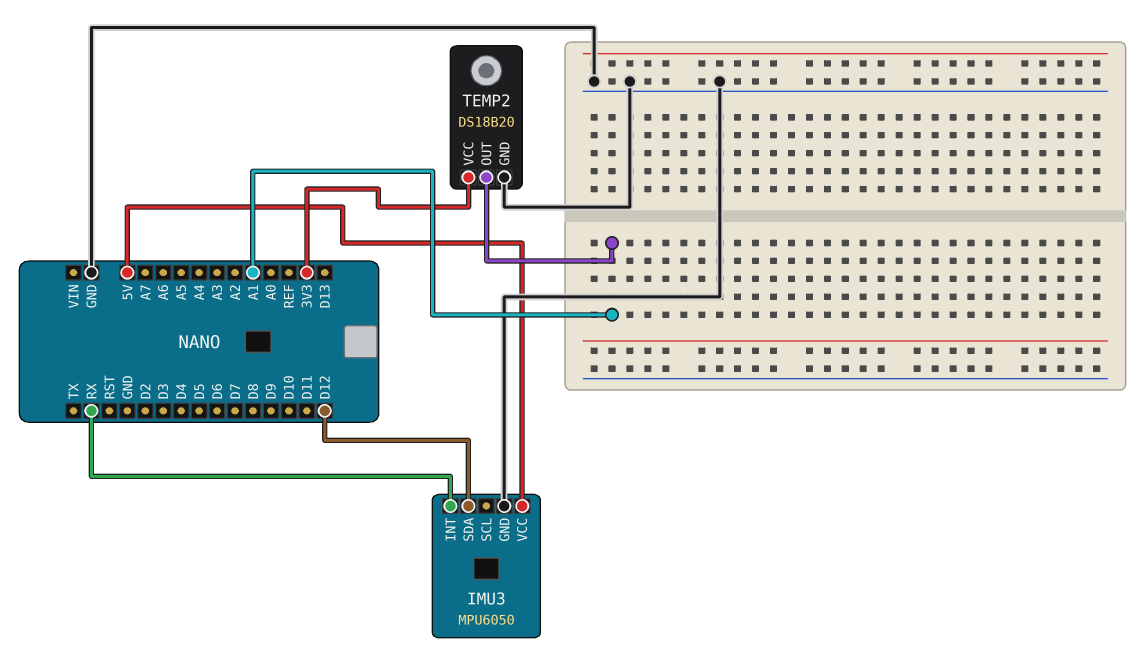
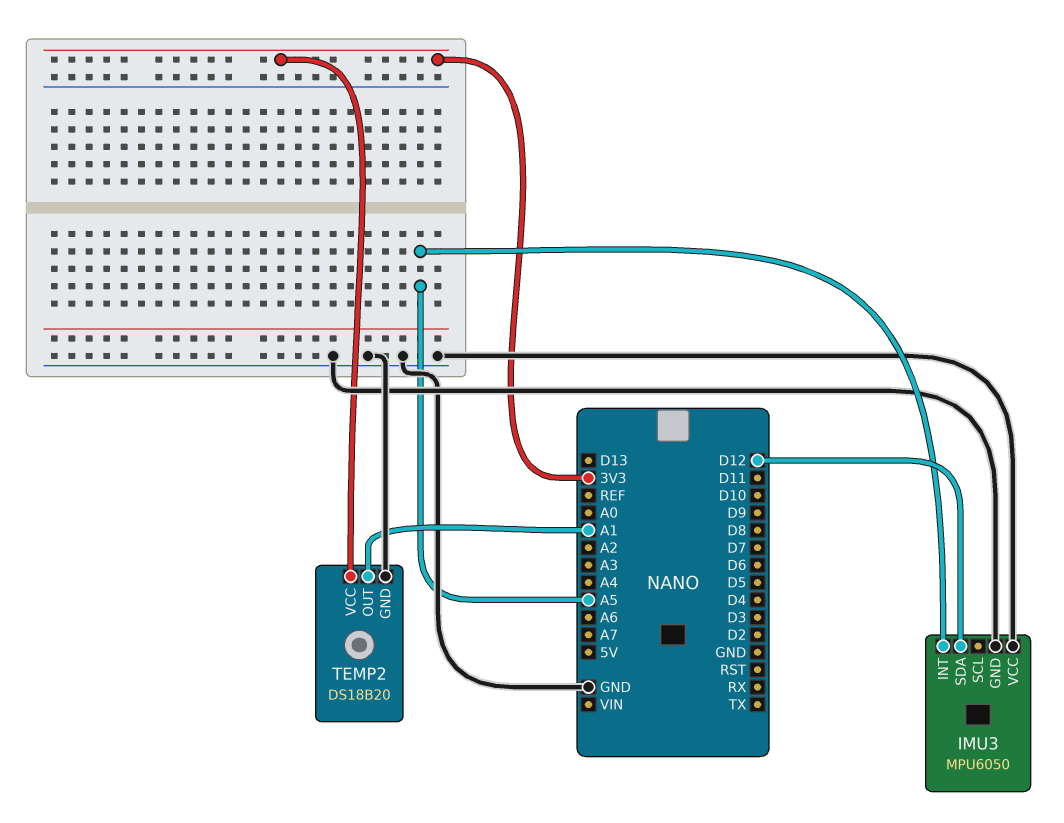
IMU3 pin INT: RX -> A5
IMU3 pin VCC: 5V -> GND

